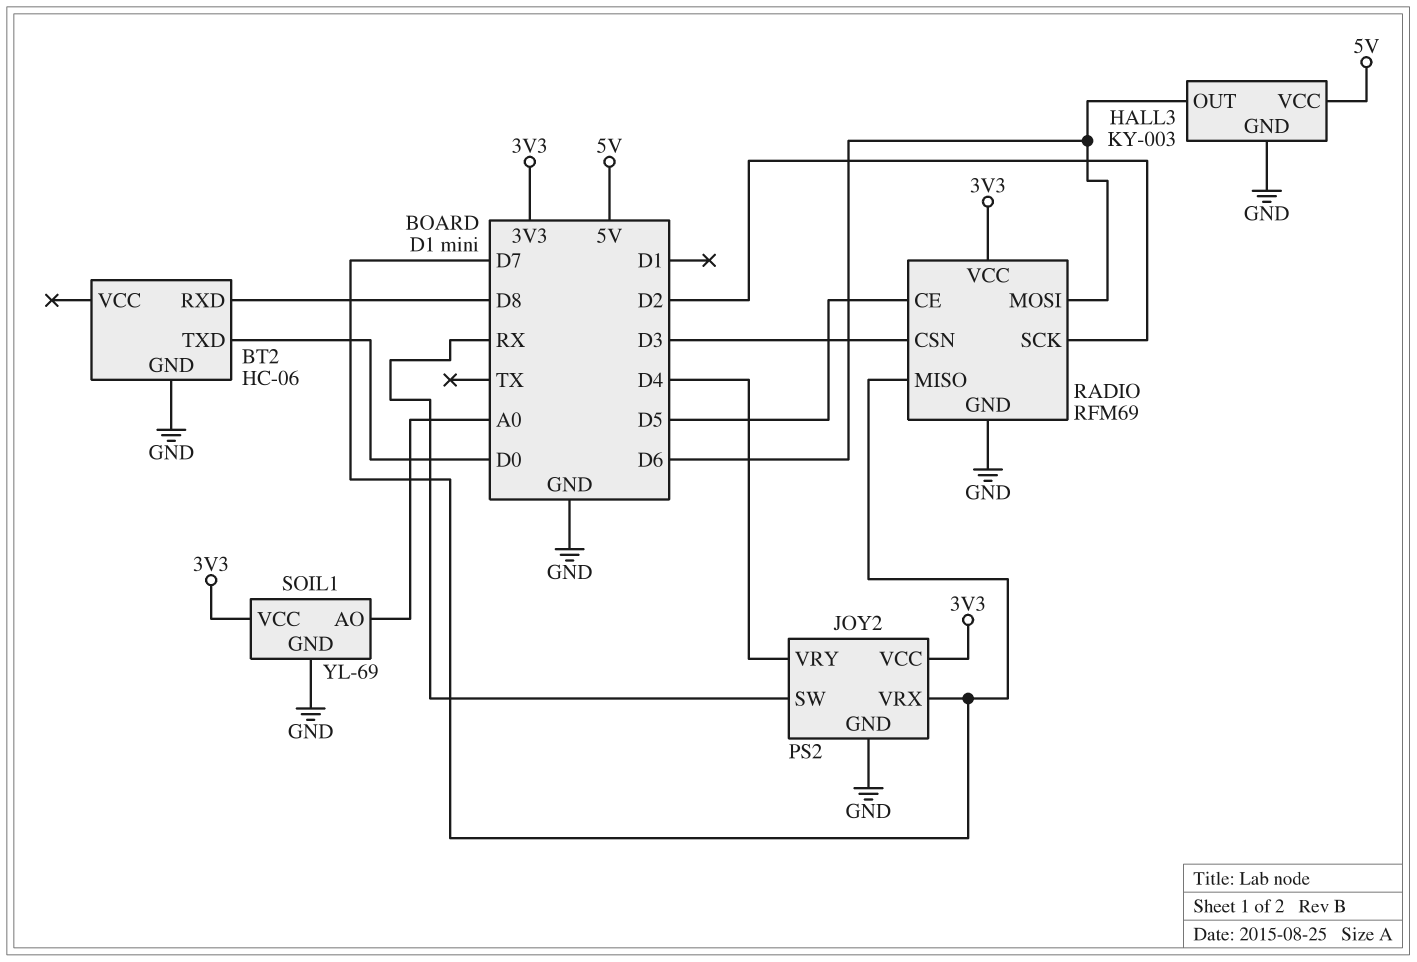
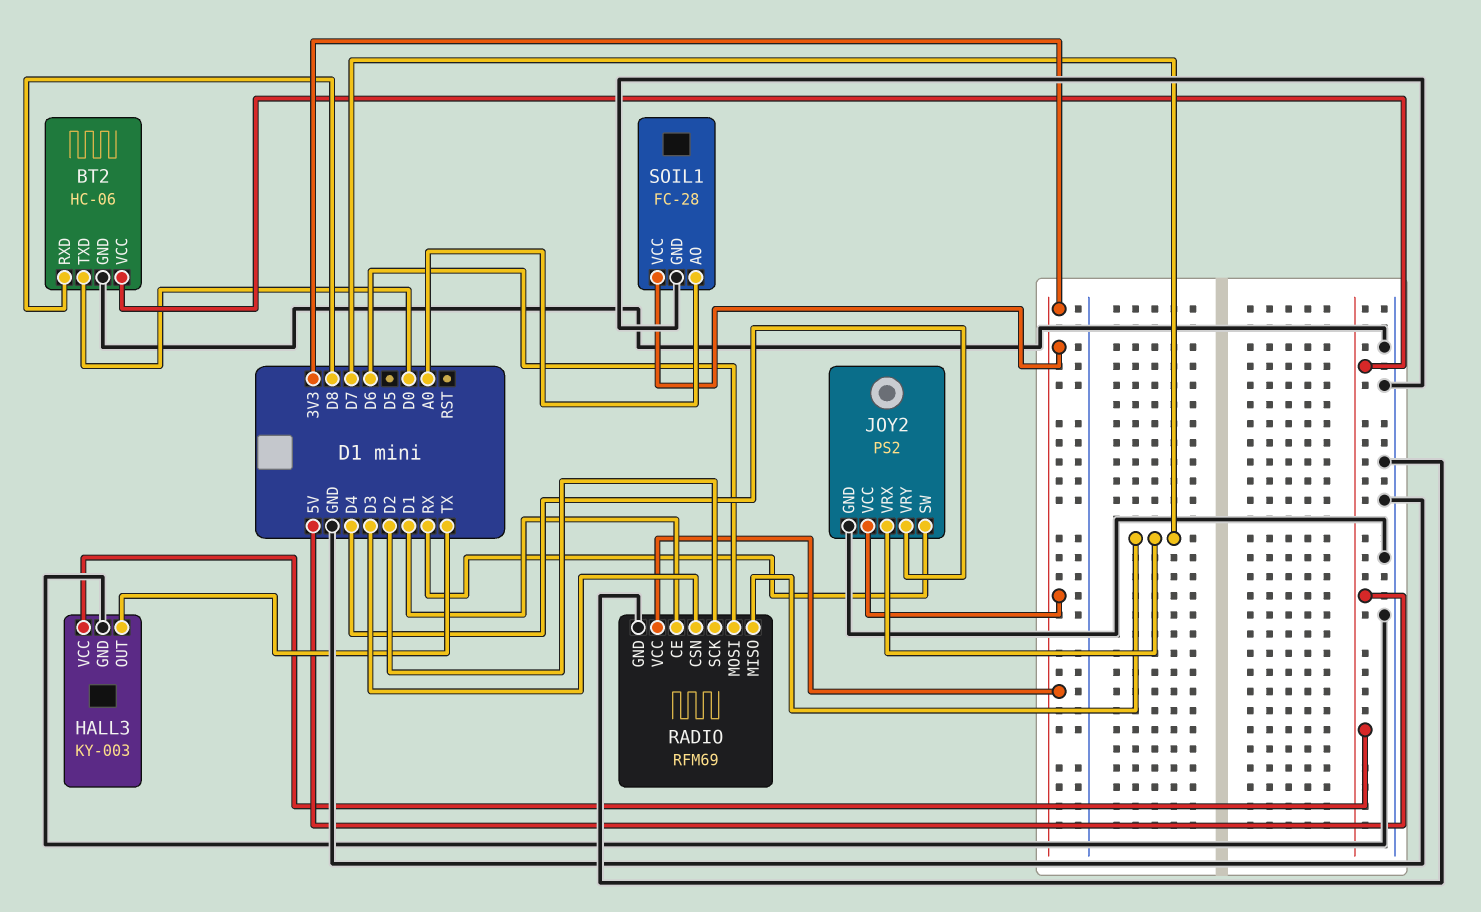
BT2 pin VCC: none -> 5V
HALL3 pin OUT: D6 -> TX
RADIO pin CE: D5 -> D1
SOIL1: YL-69 -> FC-28

